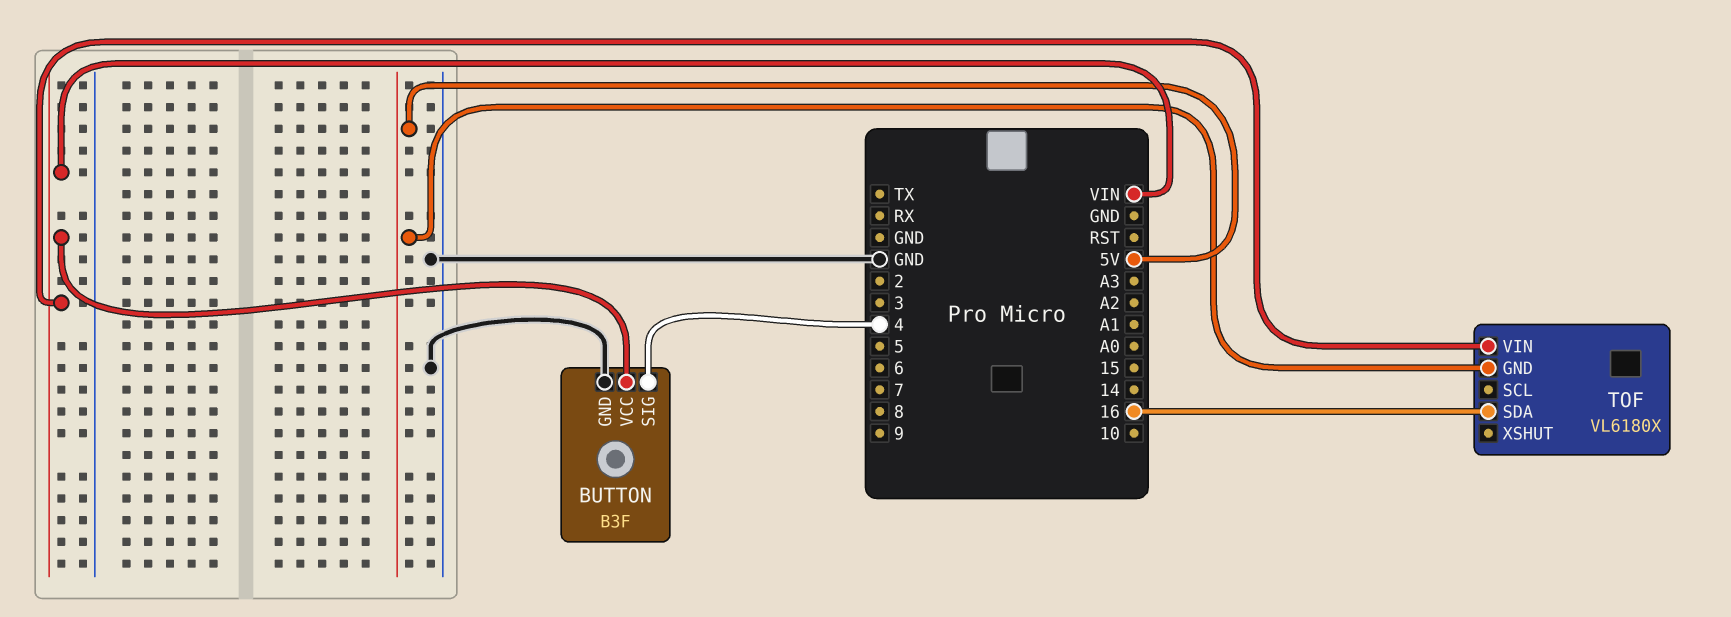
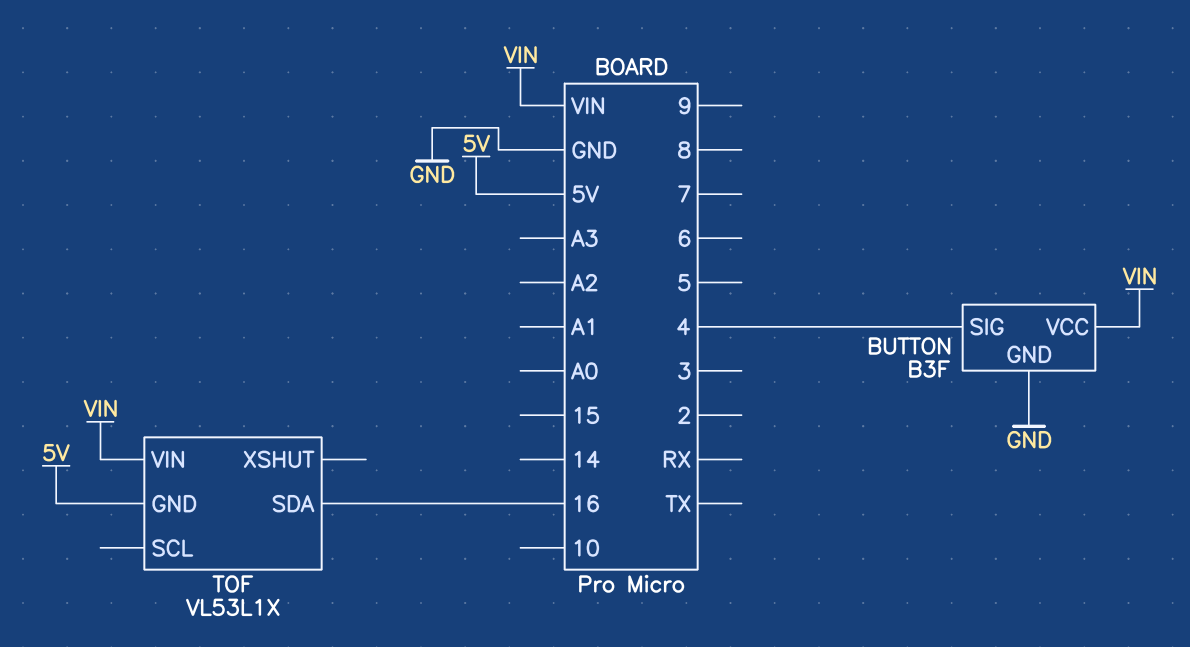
TOF: VL6180X -> VL53L1X

